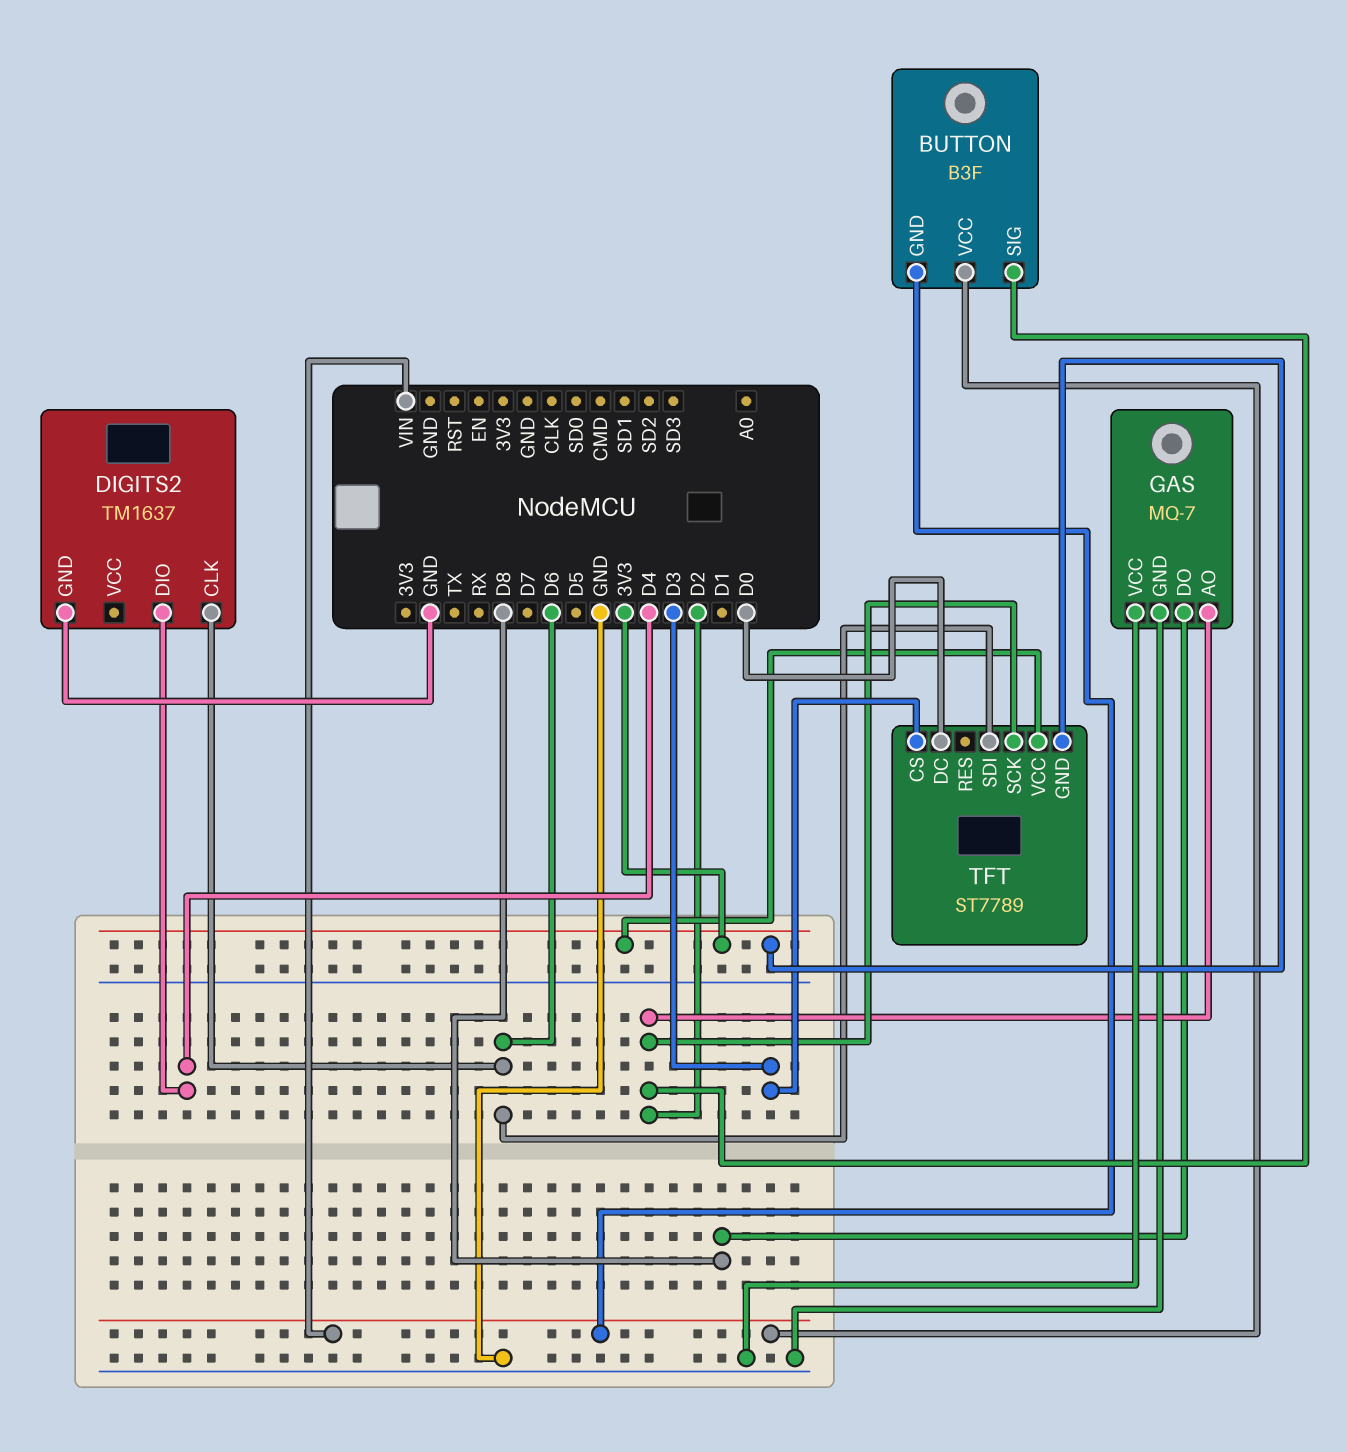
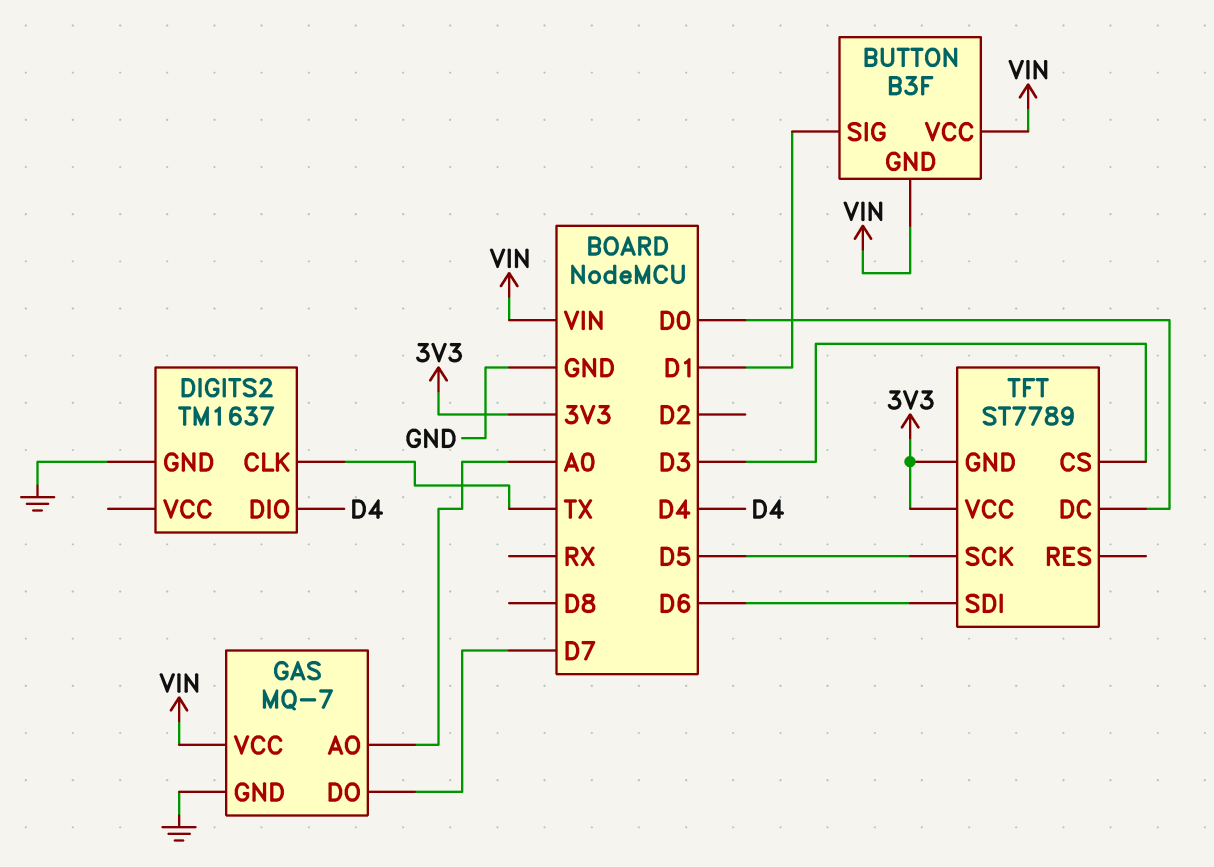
BUTTON pin SIG: D2 -> D1
DIGITS2 pin CLK: D6 -> TX
GAS pin AO: D2 -> A0
GAS pin DO: D8 -> D7
GAS pin VCC: GND -> VIN
TFT pin SCK: D2 -> D5

